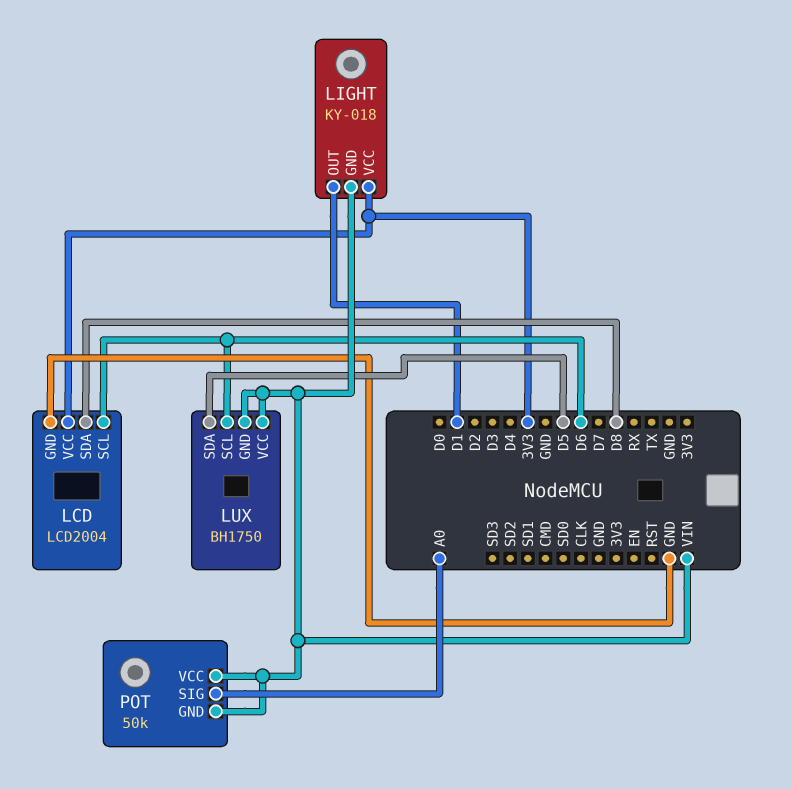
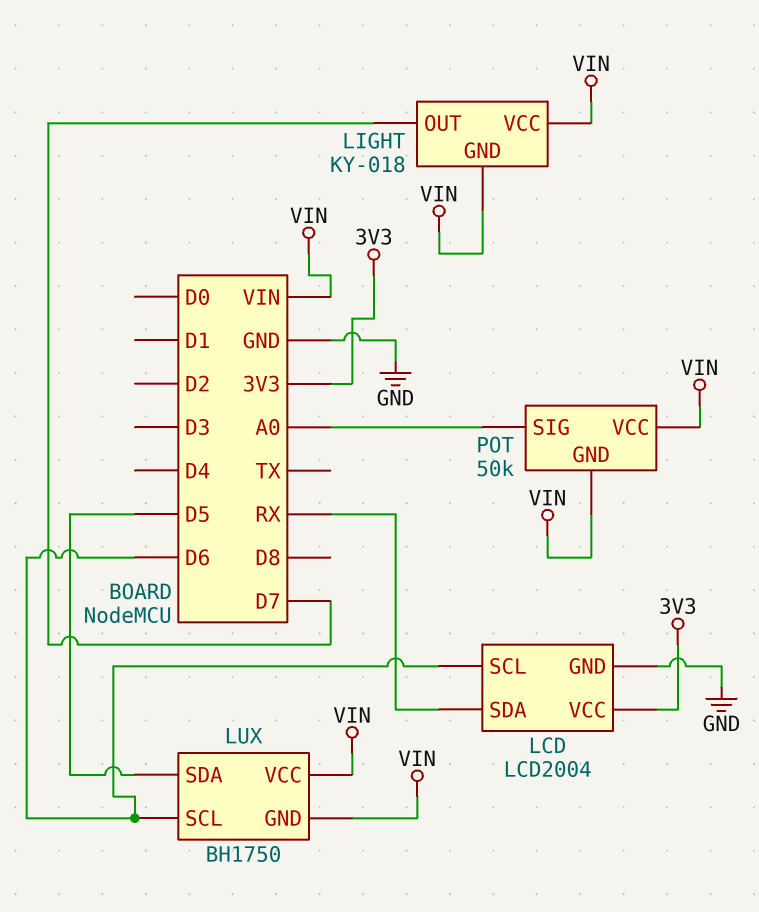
LCD pin SDA: D8 -> RX
LIGHT pin OUT: D1 -> D7
LIGHT pin VCC: 3V3 -> VIN

